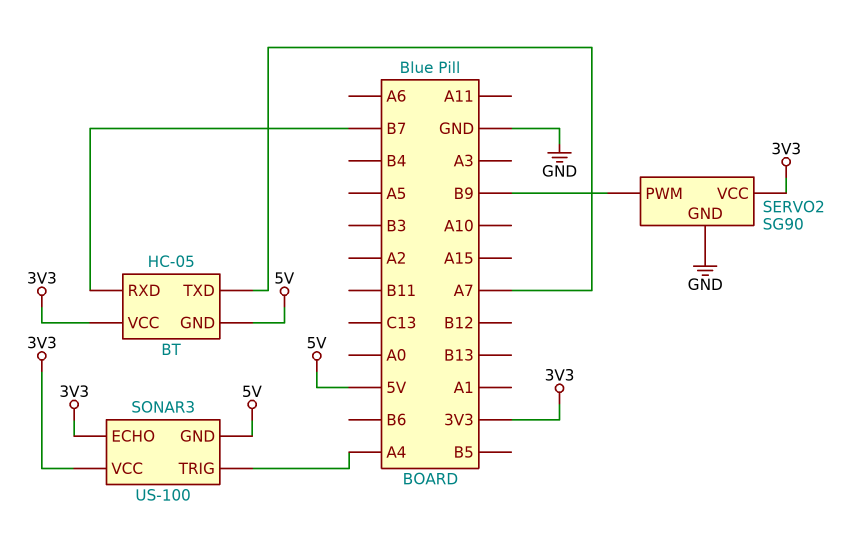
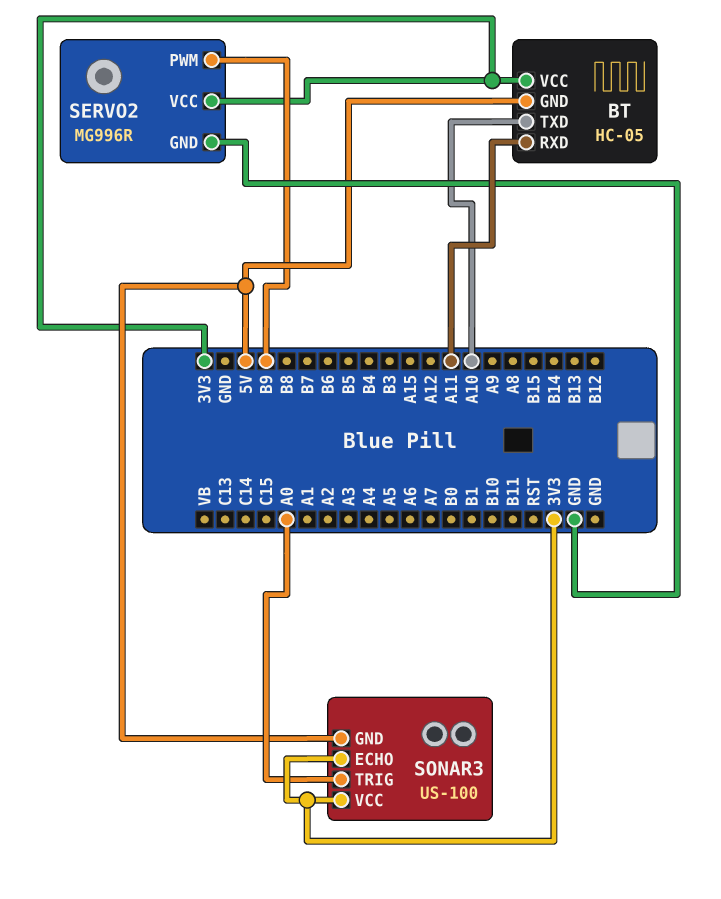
BT pin RXD: B7 -> A11
BT pin TXD: A7 -> A10
SERVO2: SG90 -> MG996R
SONAR3 pin TRIG: A4 -> A0

